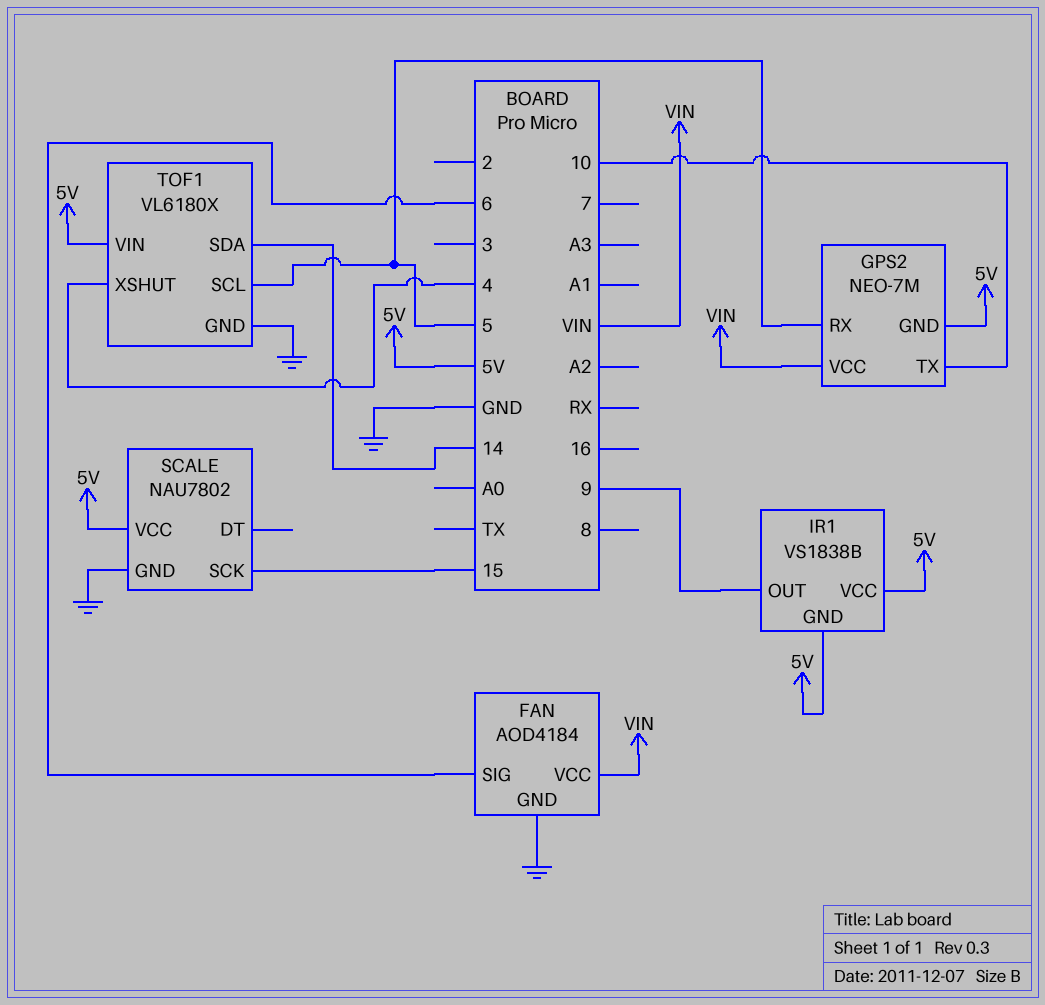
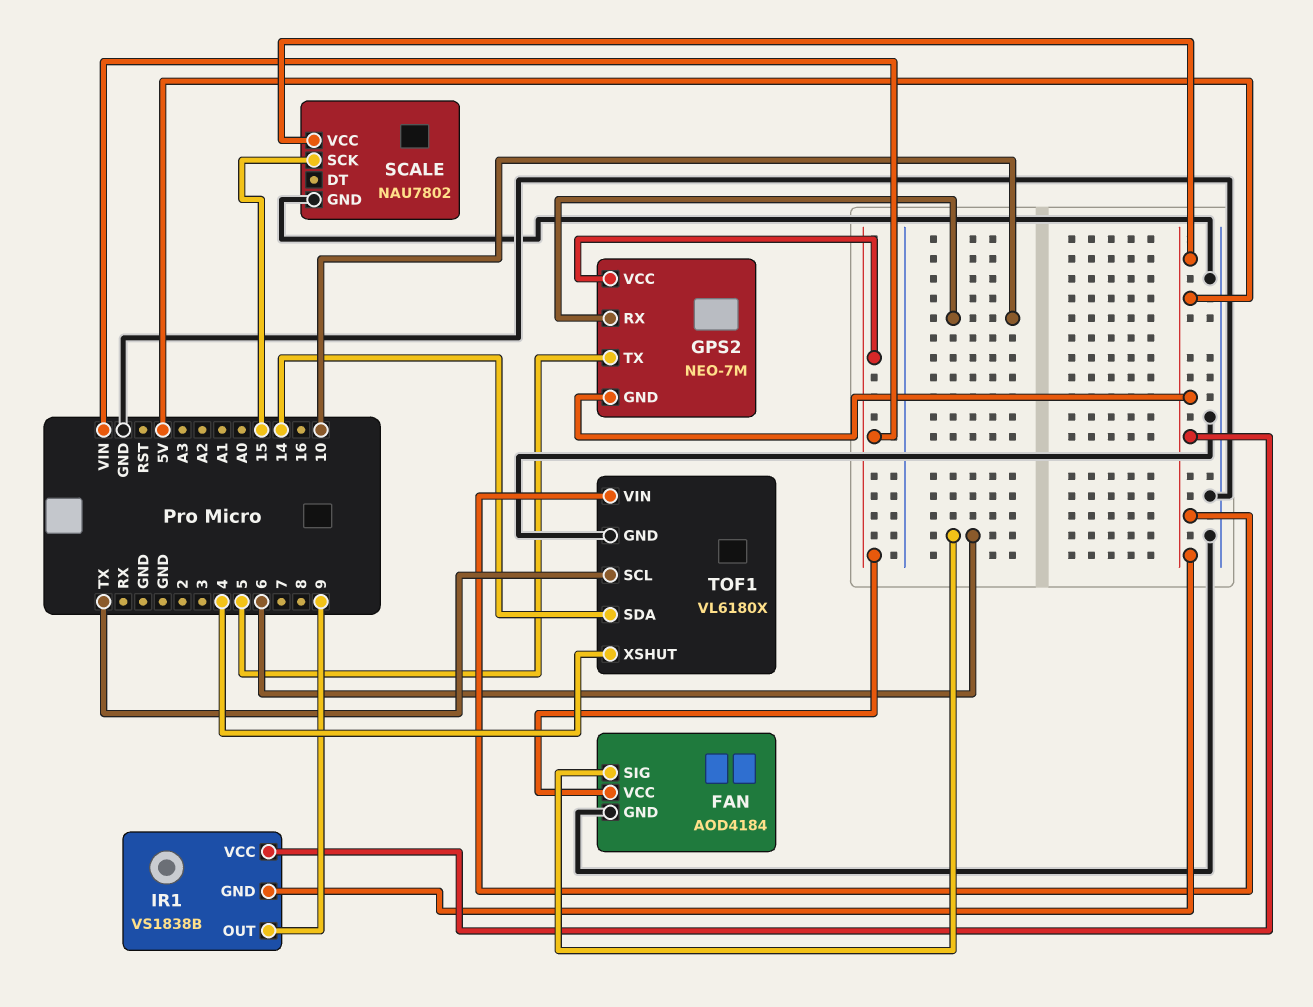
GPS2 pin RX: 5 -> 10
GPS2 pin TX: 10 -> 5
TOF1 pin SCL: 5 -> TX

